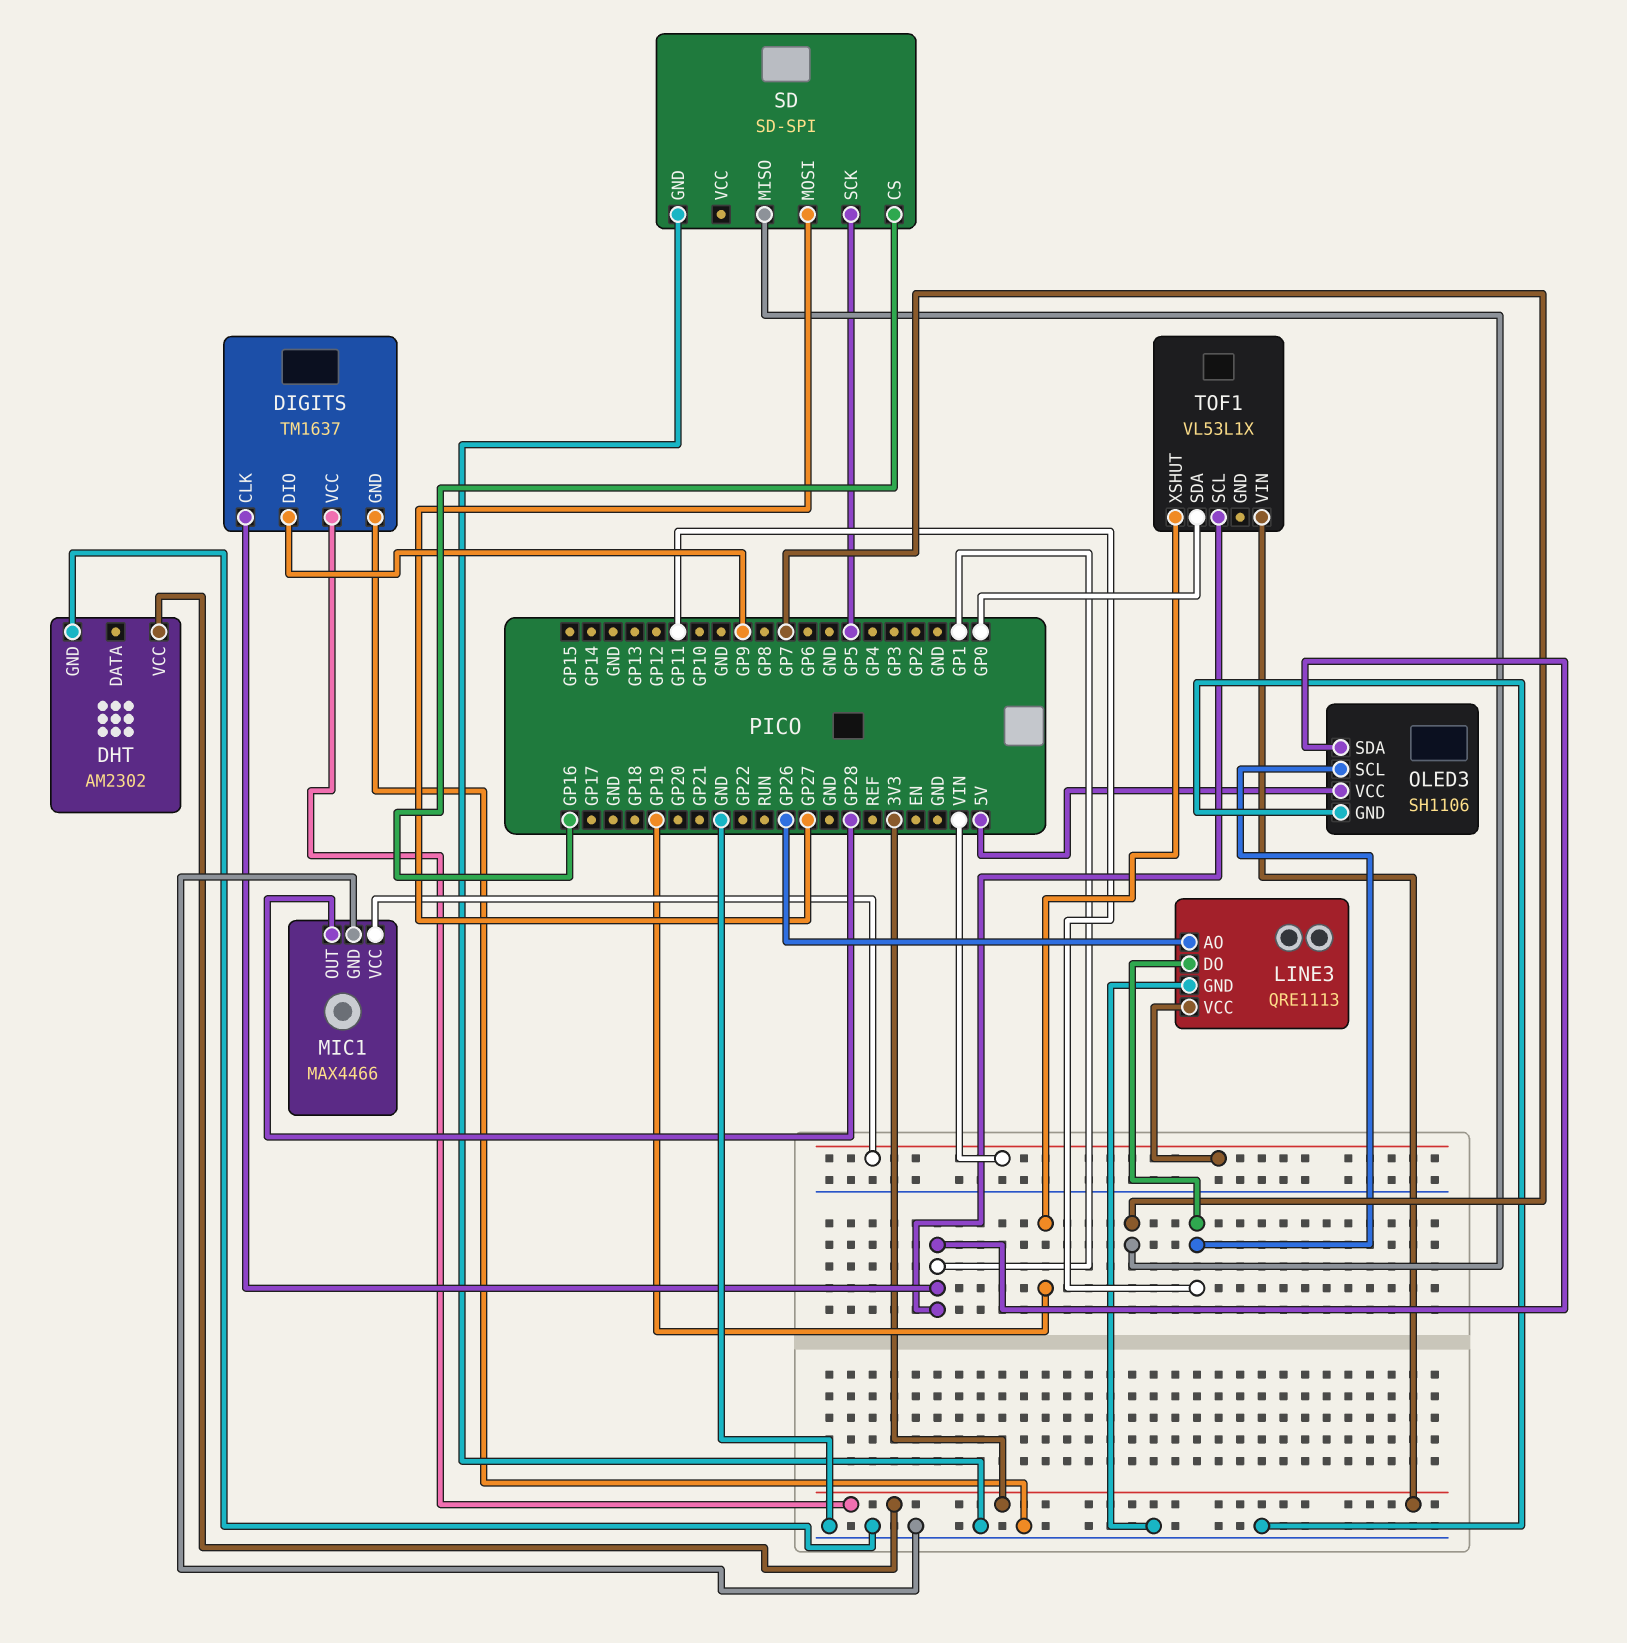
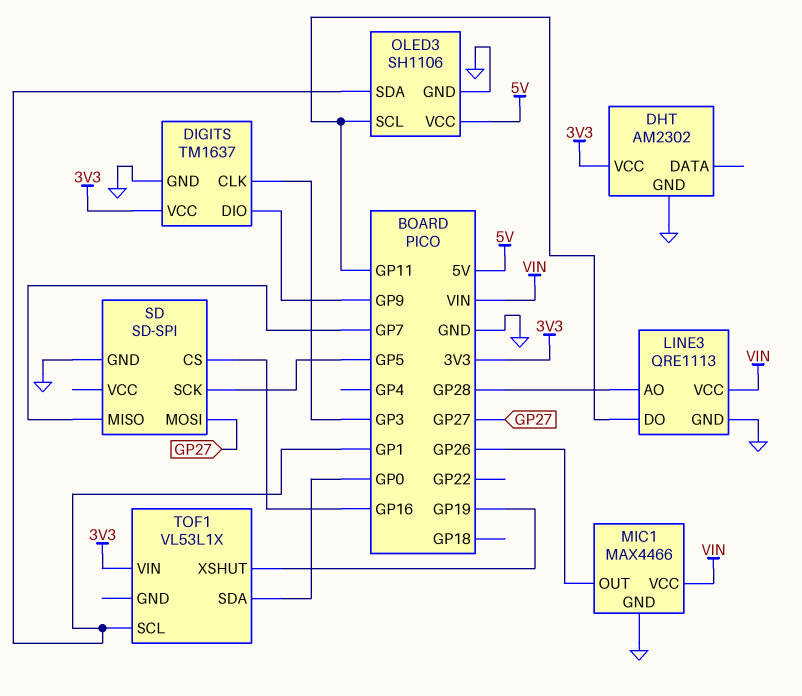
DIGITS pin CLK: GP1 -> GP3
LINE3 pin AO: GP26 -> GP28
MIC1 pin OUT: GP28 -> GP26

